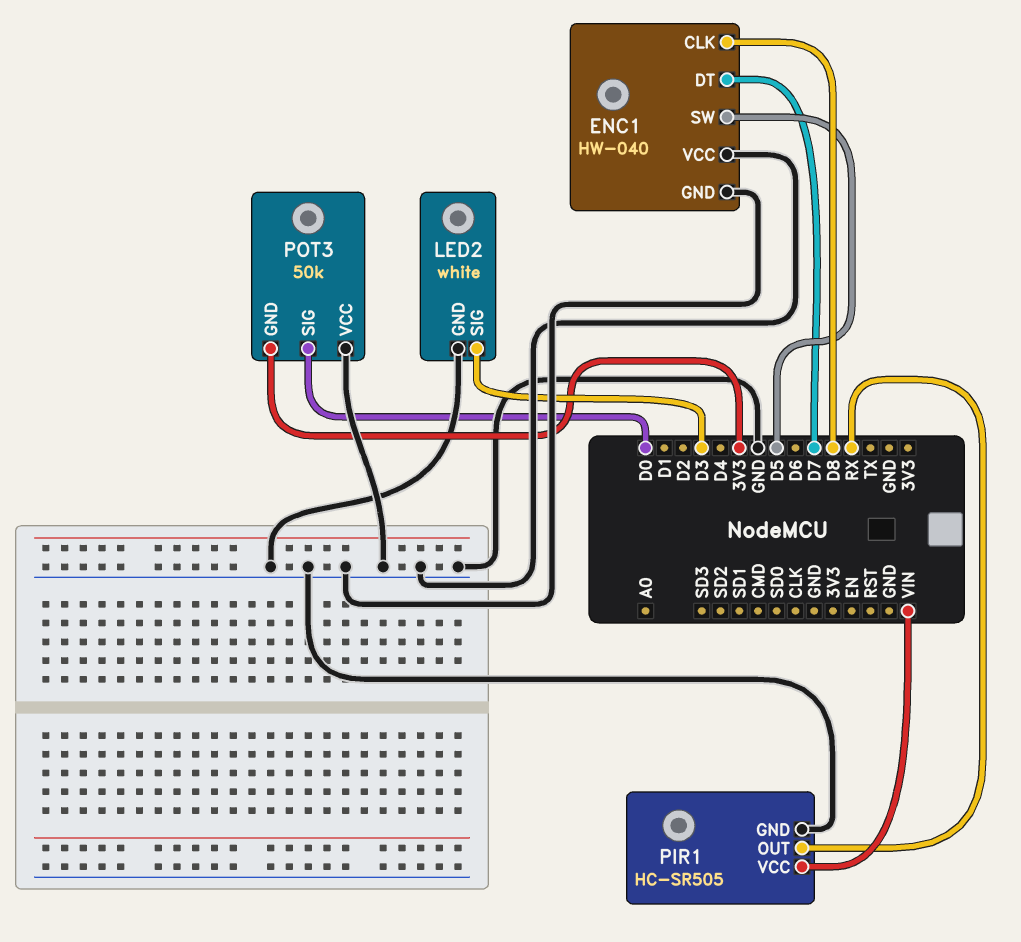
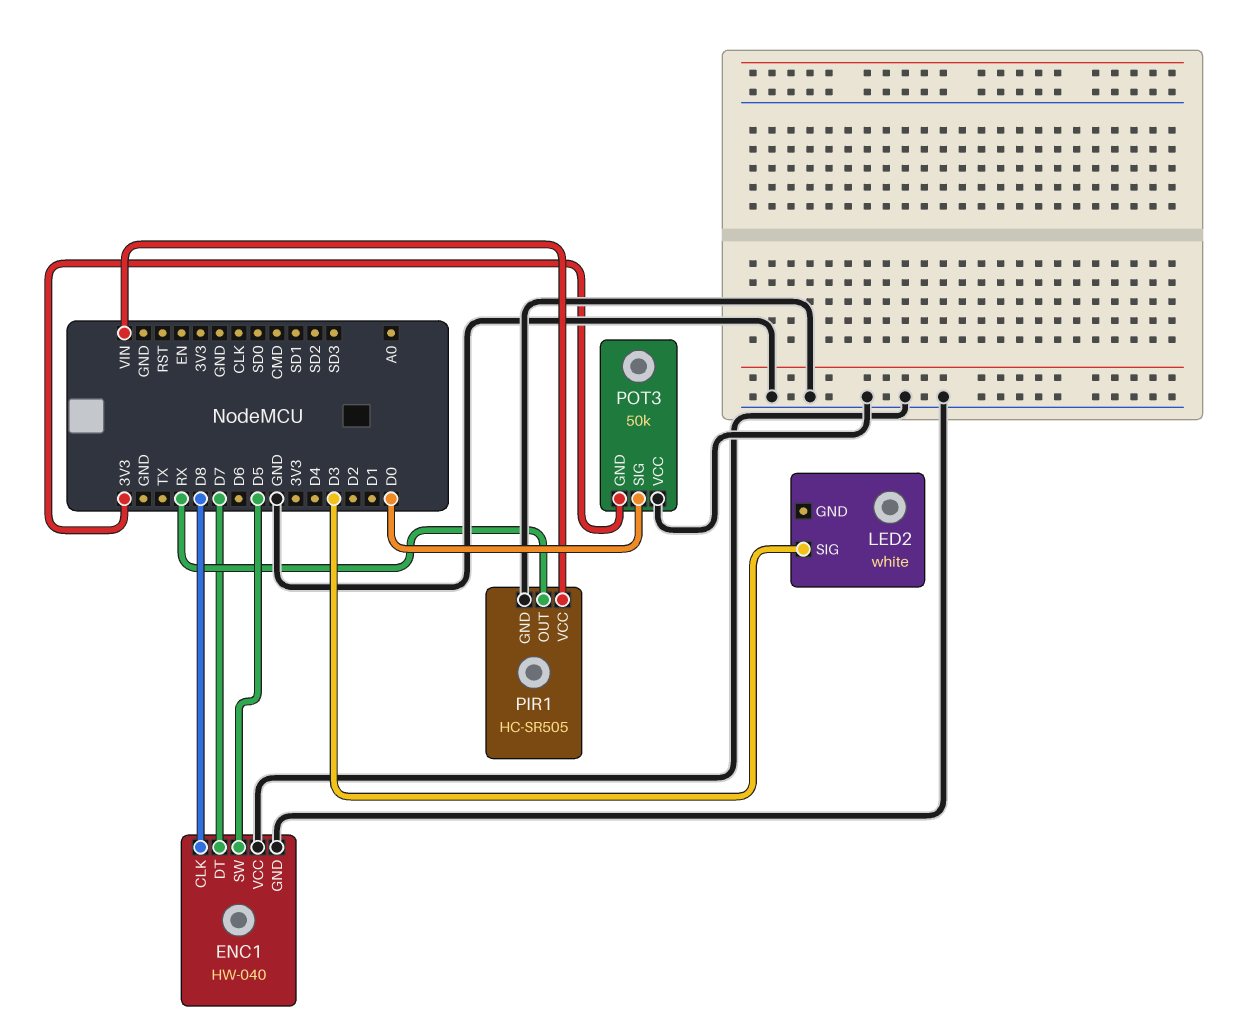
LED2 pin GND: GND -> none

